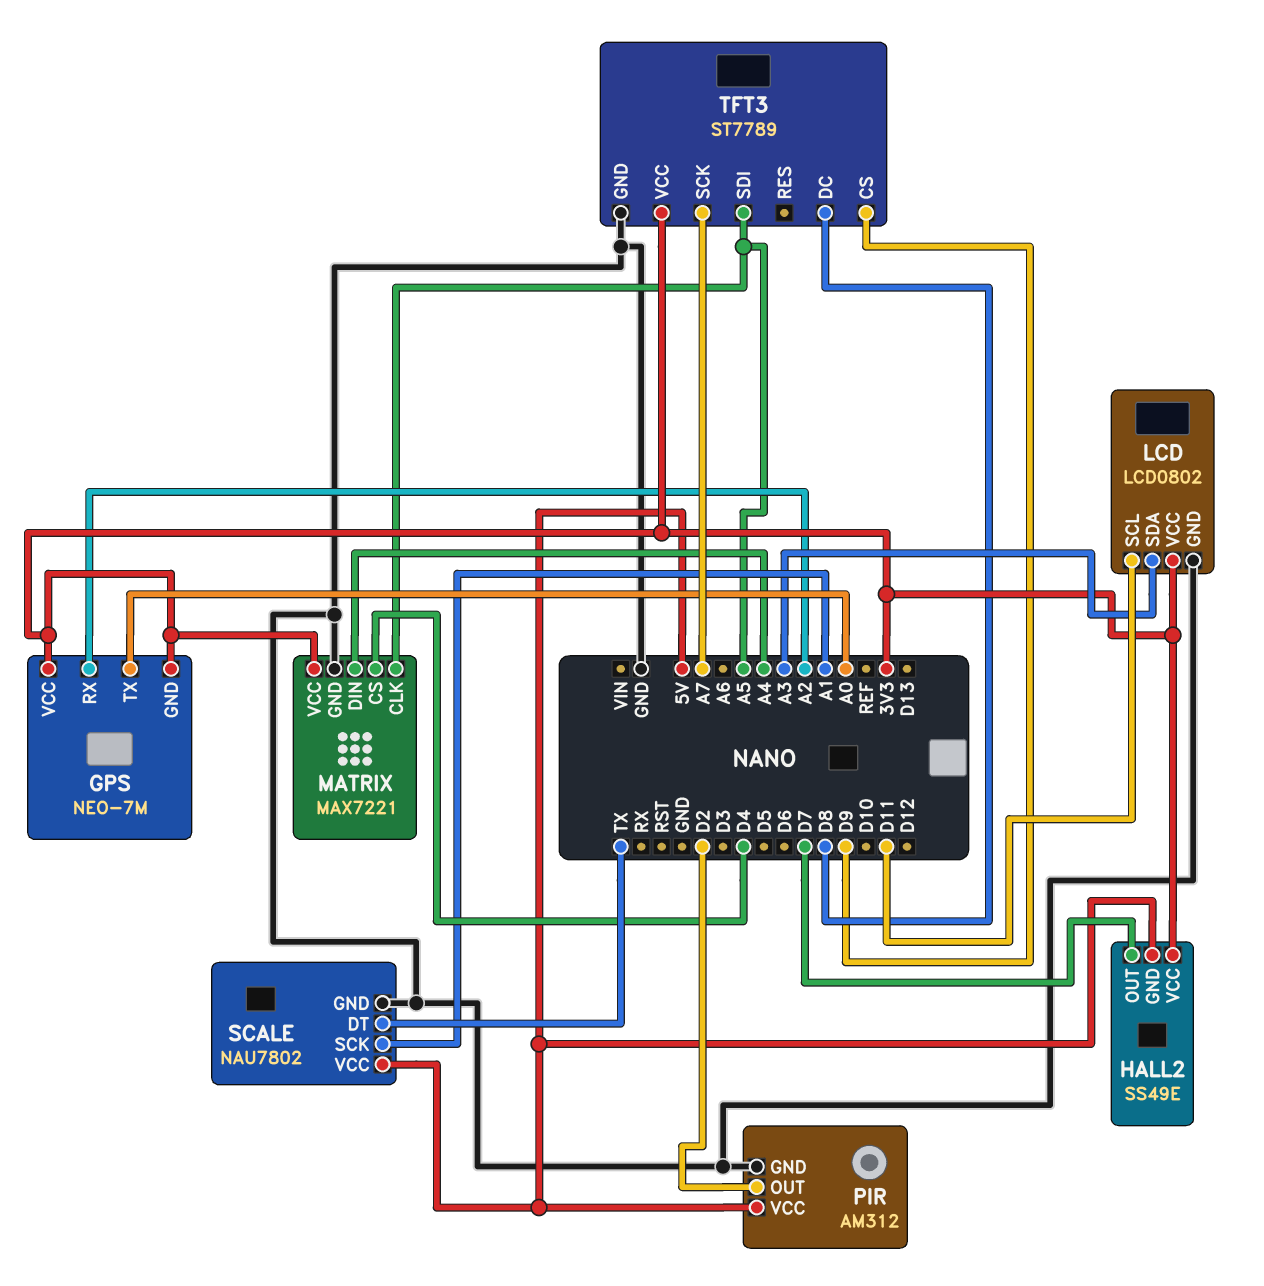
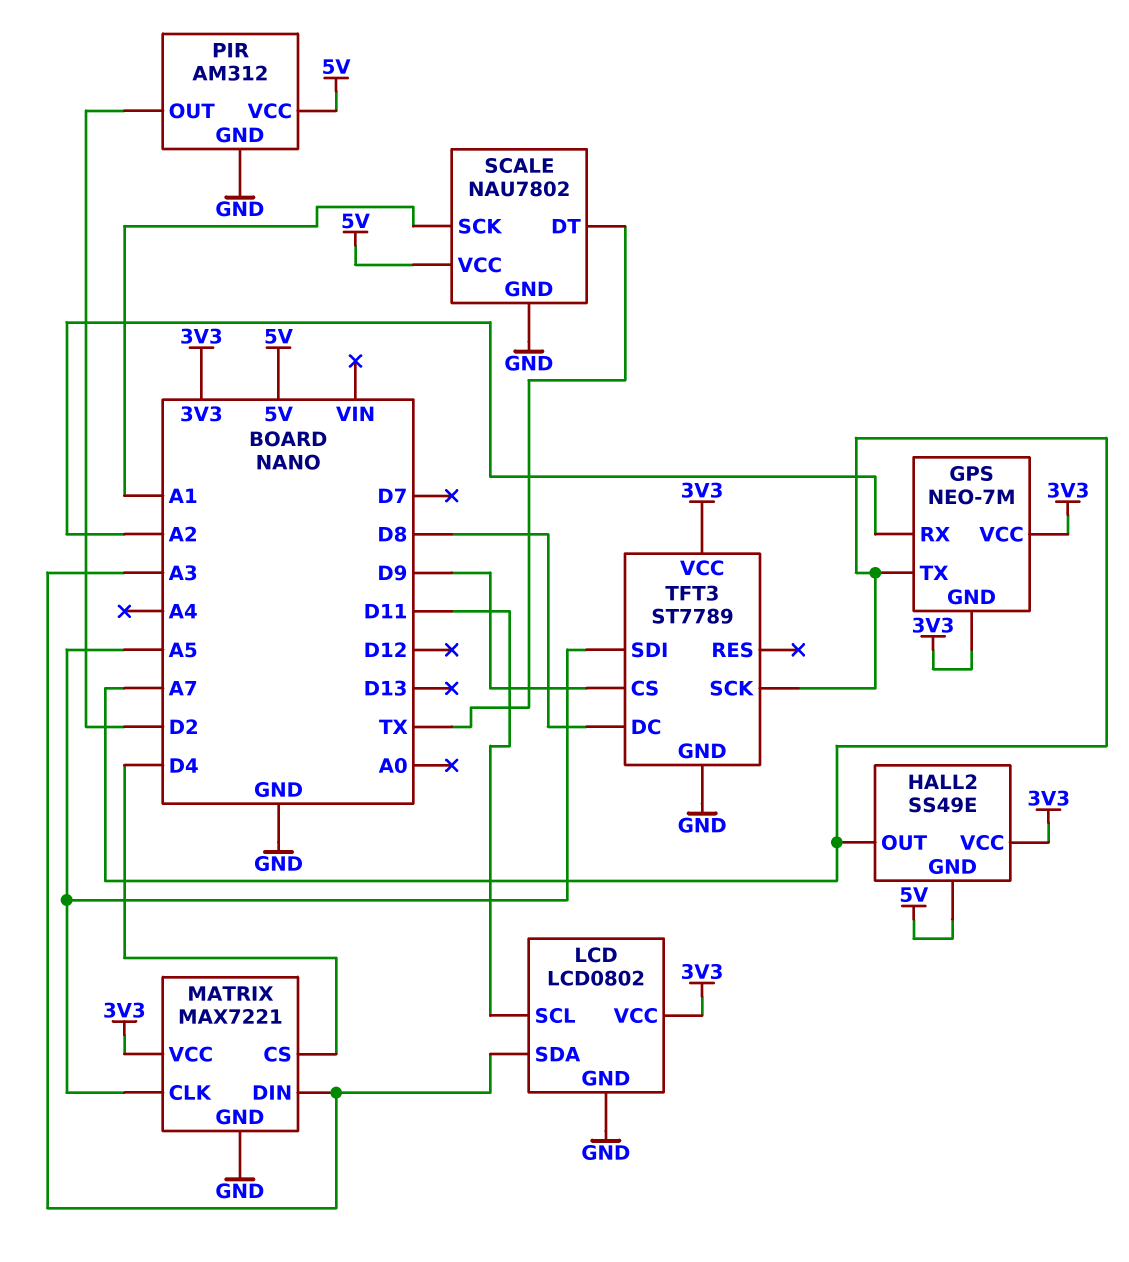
GPS pin TX: A0 -> A7
HALL2 pin OUT: D7 -> A7
MATRIX pin DIN: A4 -> A3

